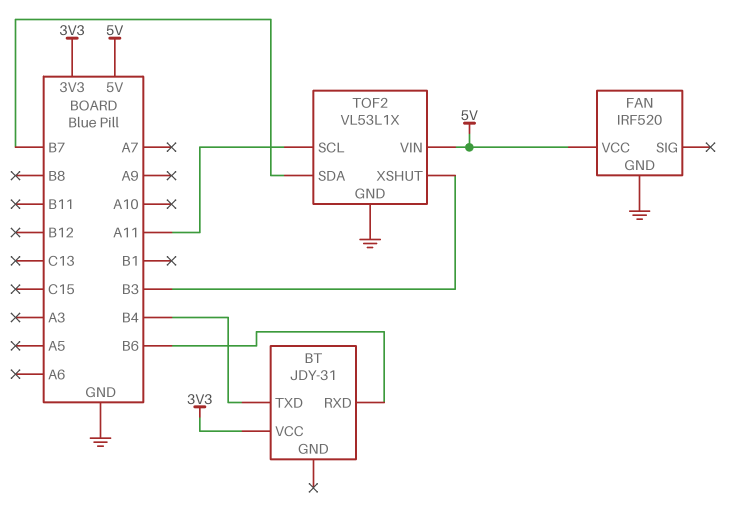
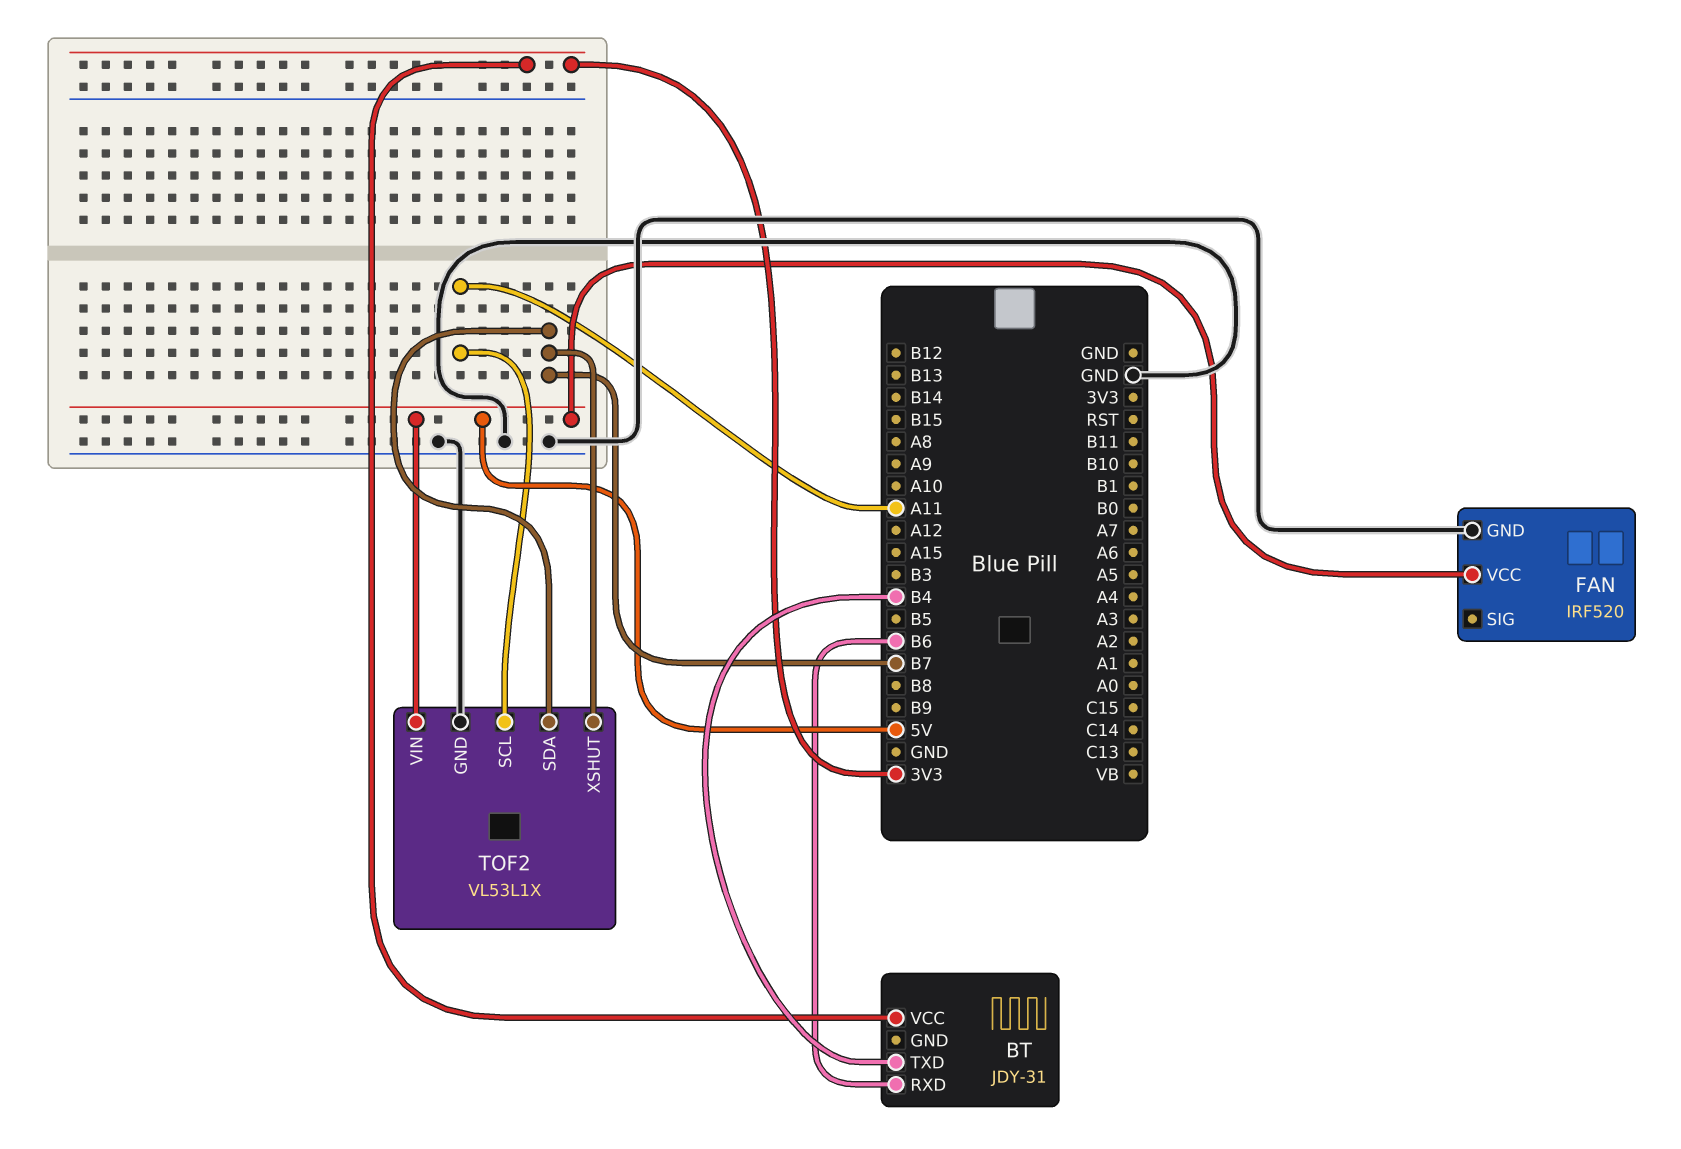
TOF2 pin XSHUT: B3 -> B7

